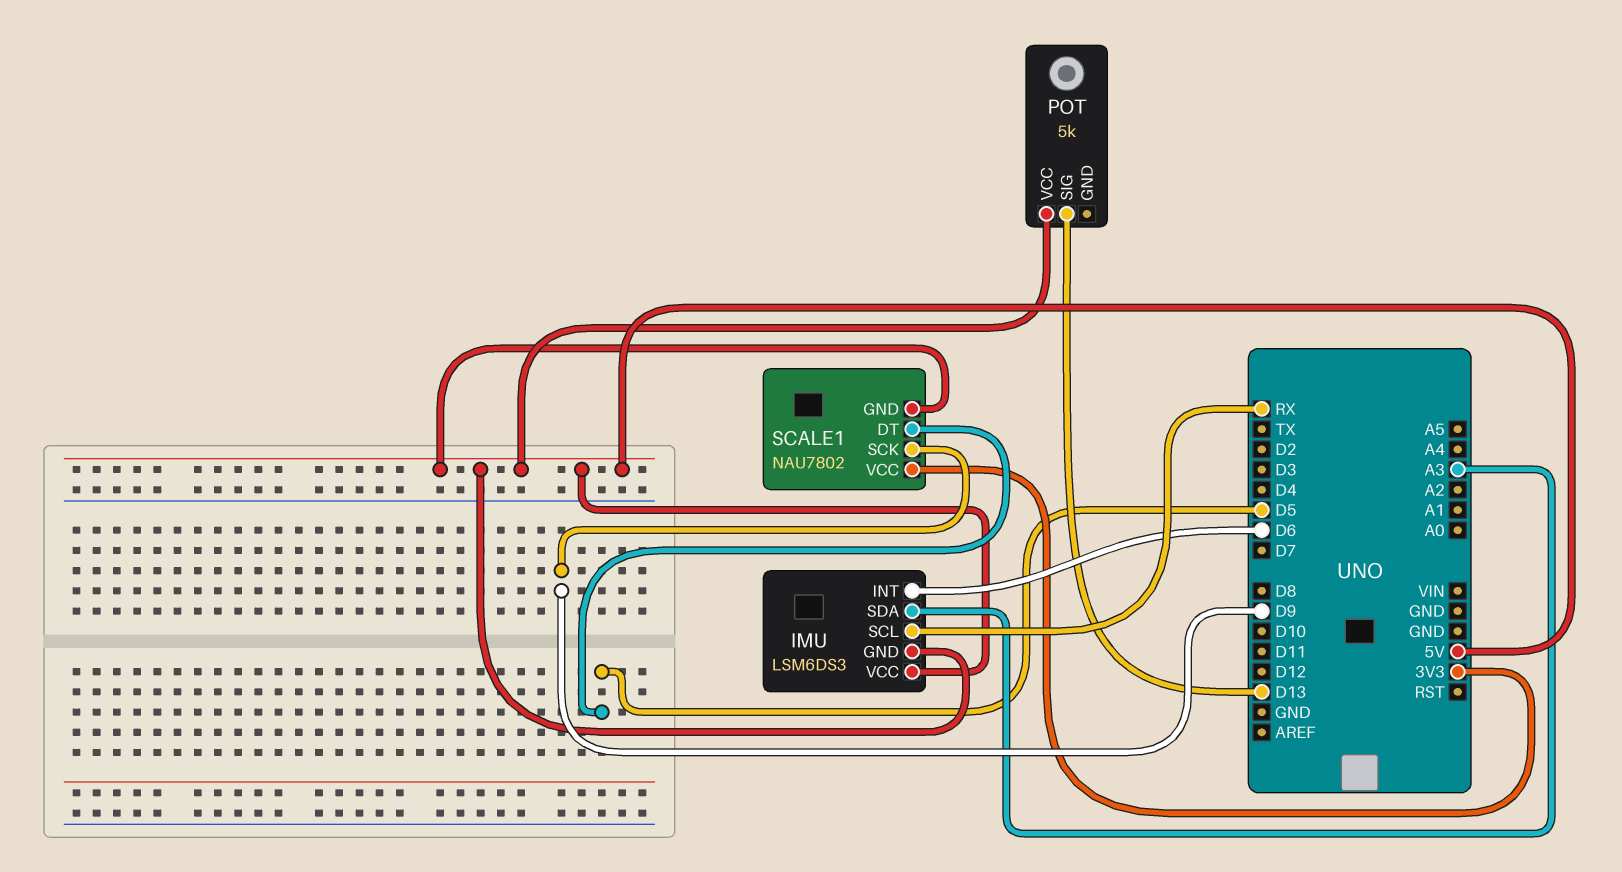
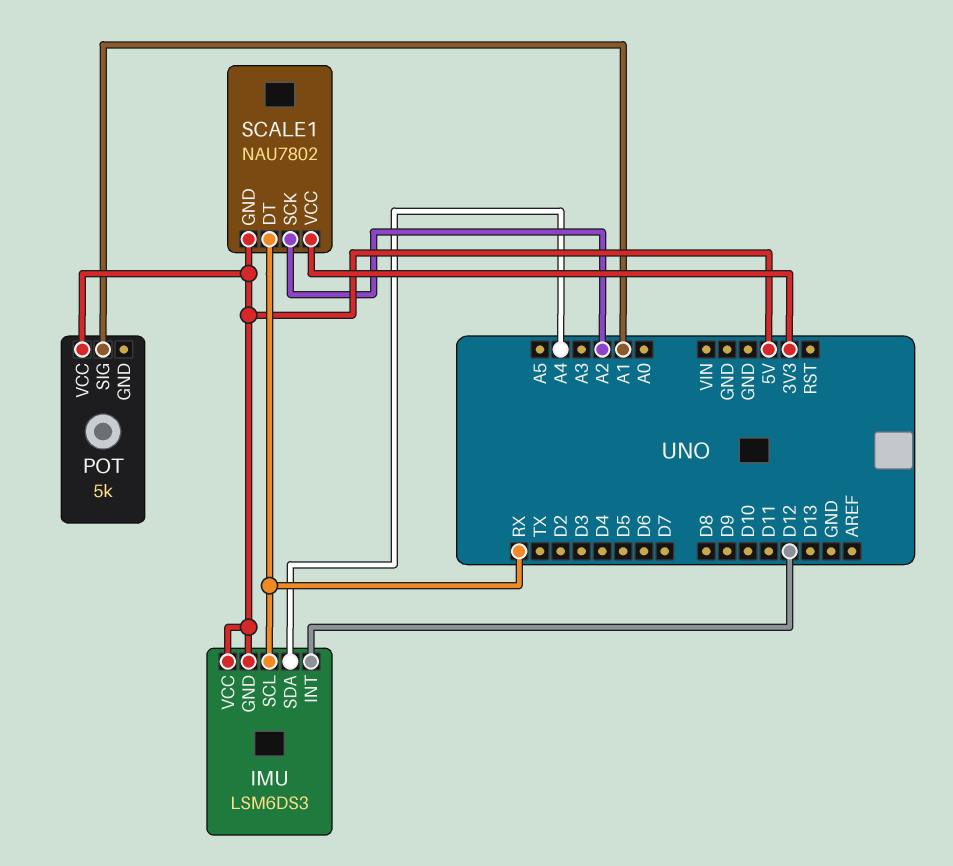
IMU pin INT: D6 -> D12
IMU pin SDA: A3 -> A4
POT pin SIG: D13 -> A1
SCALE1 pin DT: D5 -> RX
SCALE1 pin SCK: D9 -> A2

